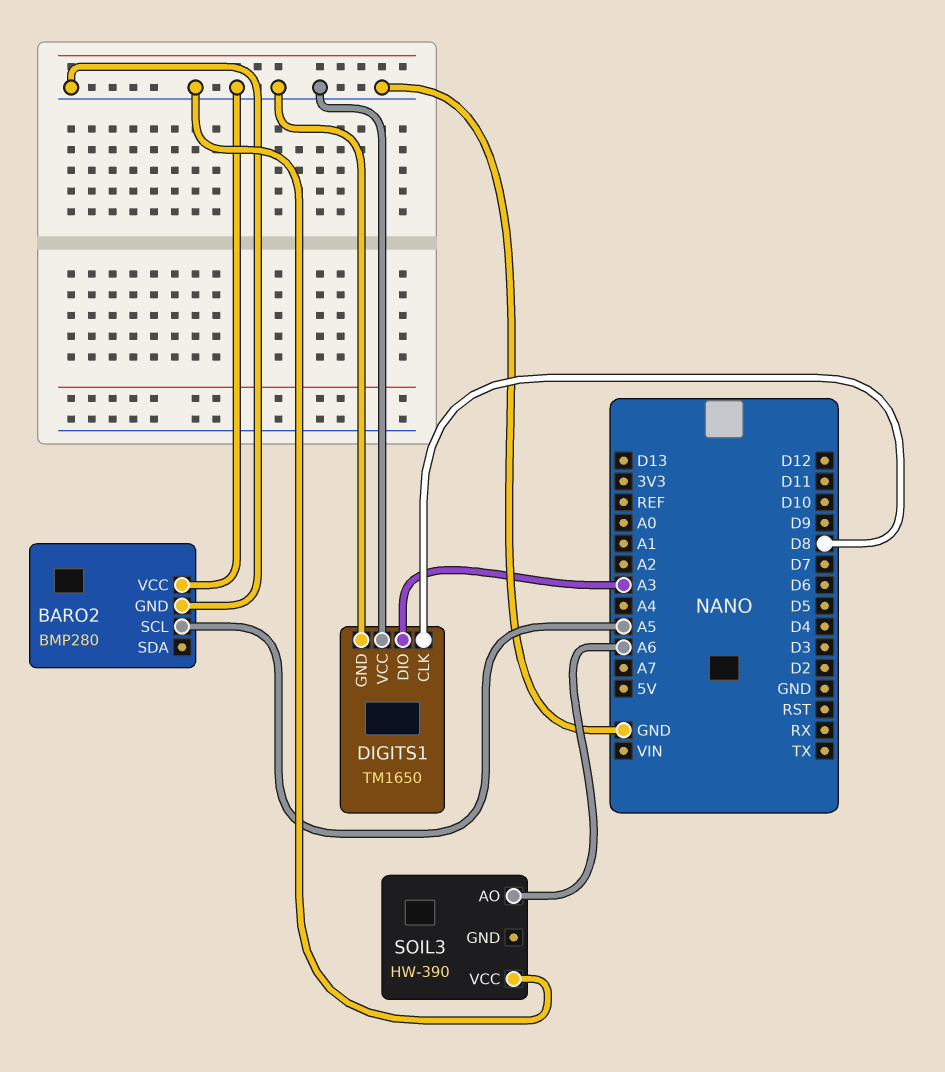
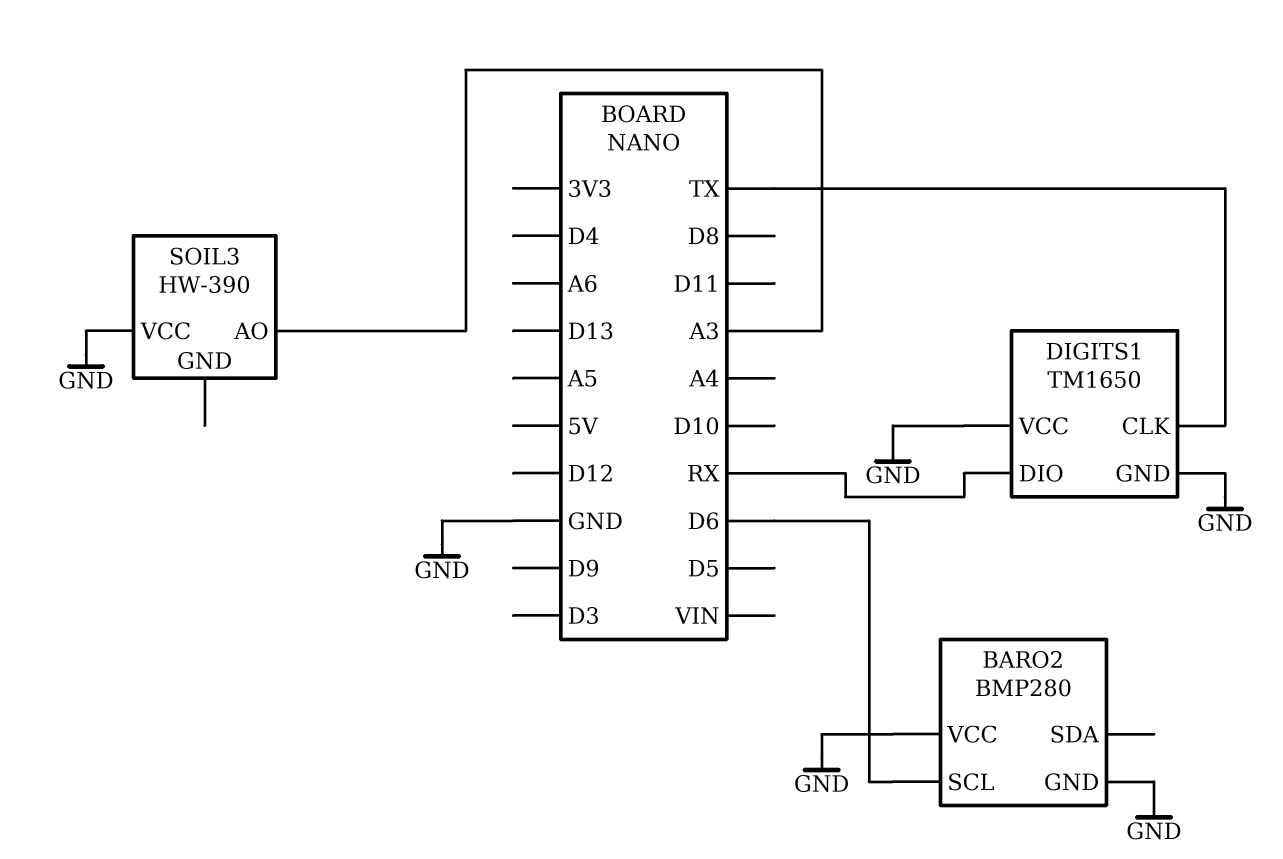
BARO2 pin SCL: A5 -> D6
DIGITS1 pin CLK: D8 -> TX
DIGITS1 pin DIO: A3 -> RX
SOIL3 pin AO: A6 -> A3

